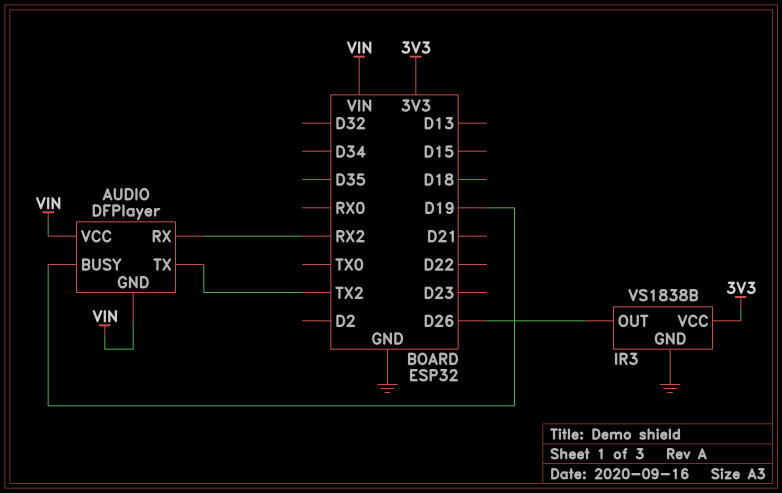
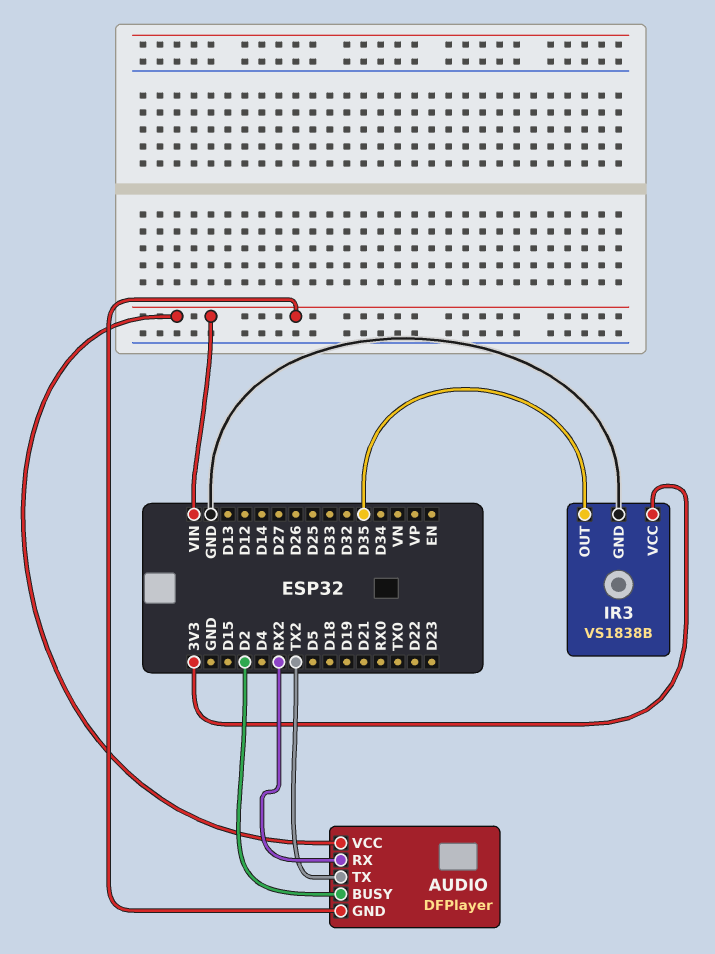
AUDIO pin BUSY: D19 -> D2
IR3 pin OUT: D26 -> D35

